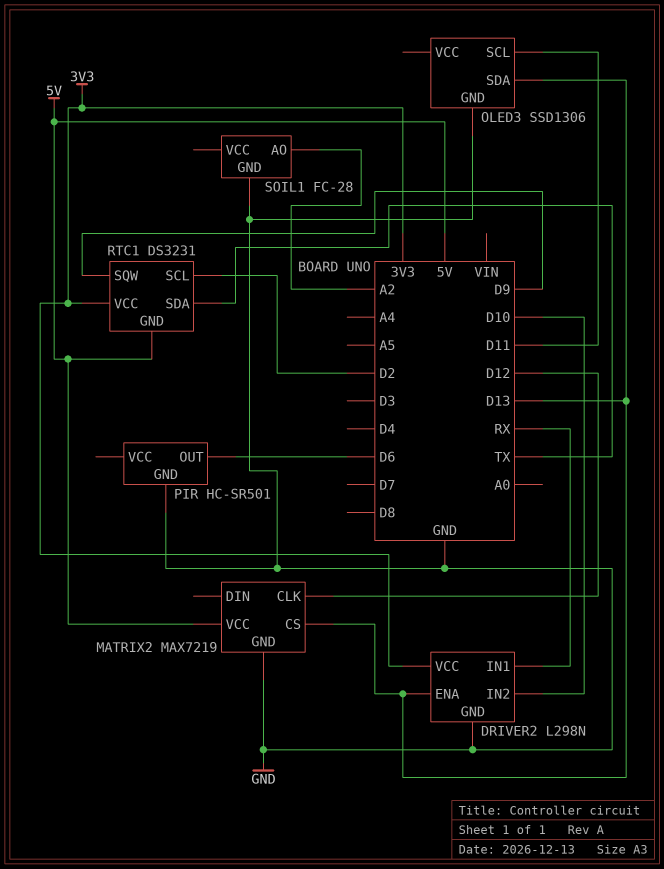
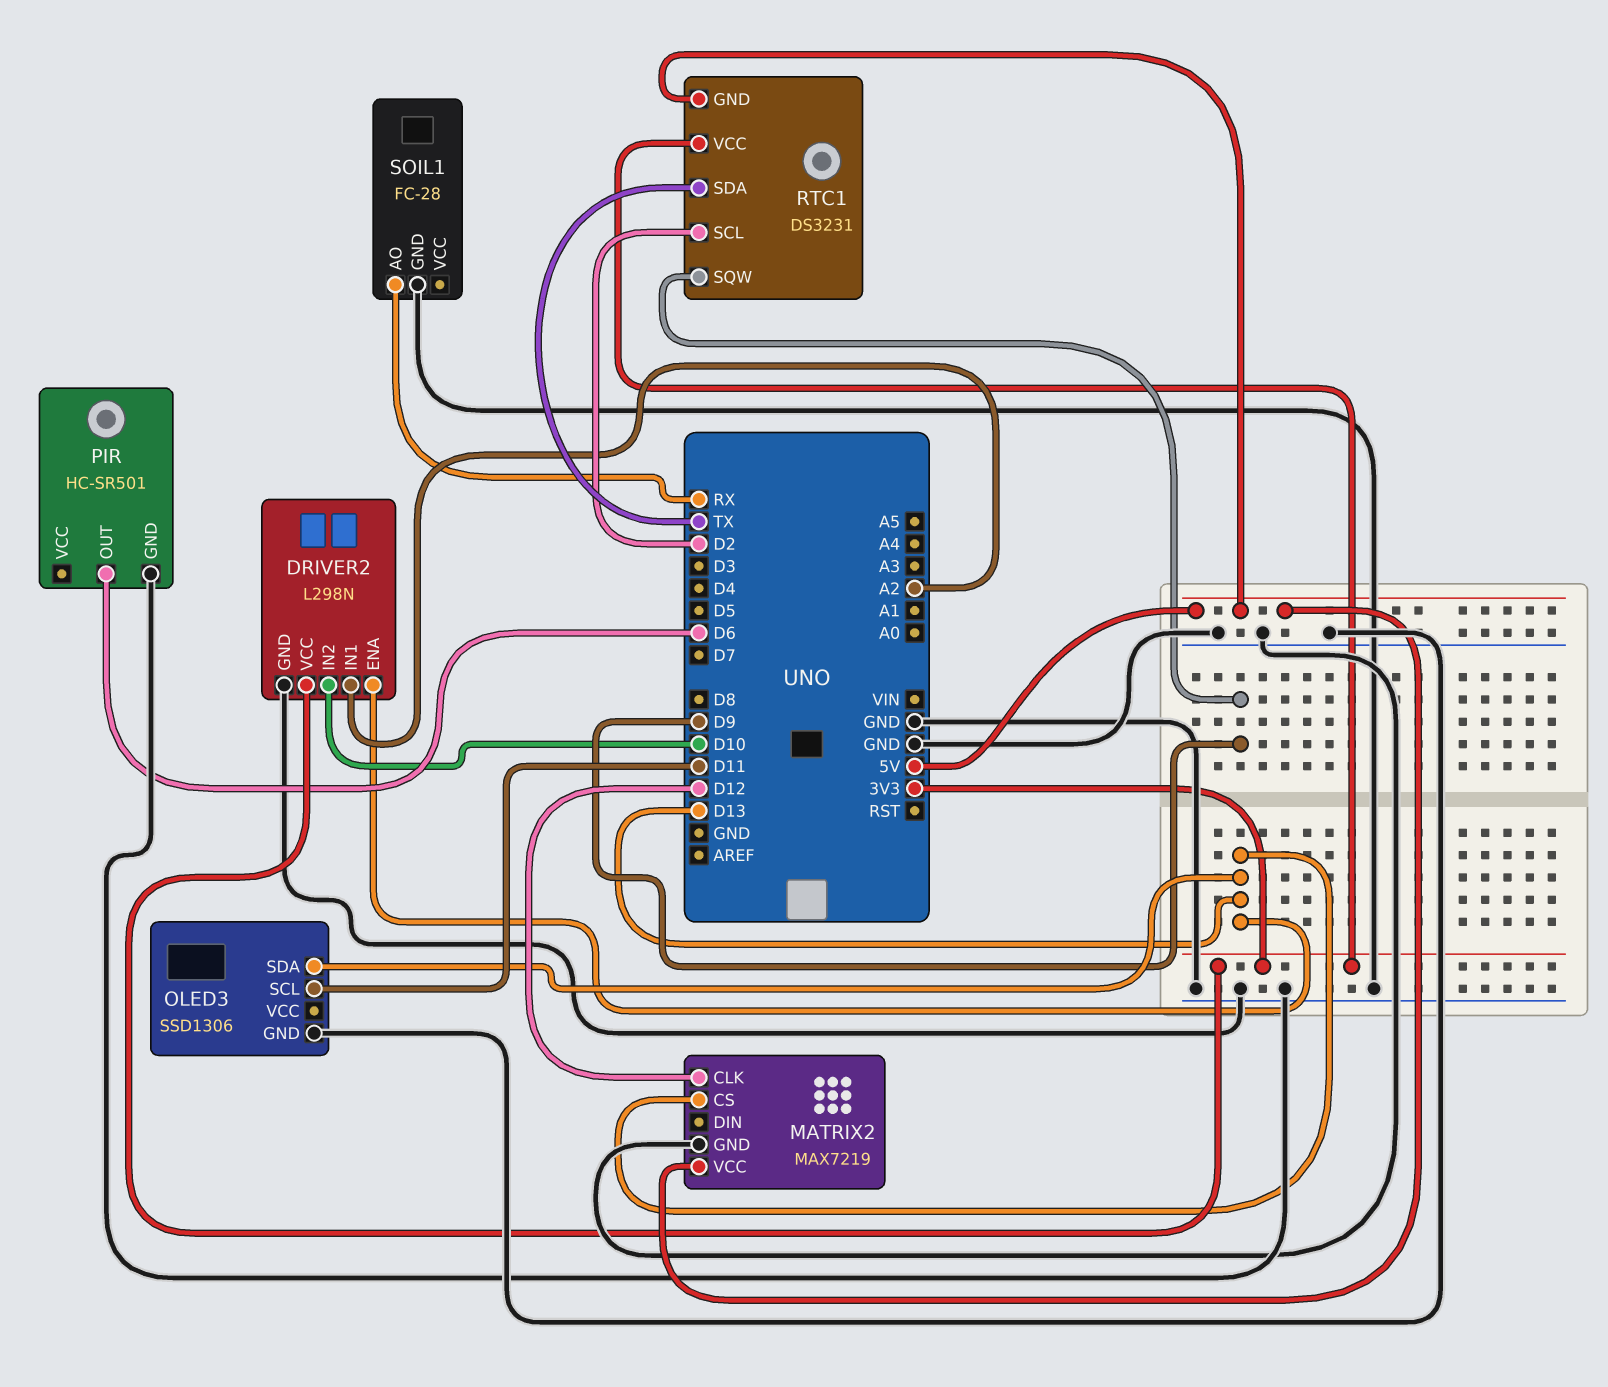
DRIVER2 pin IN1: RX -> A2
SOIL1 pin AO: A2 -> RX

